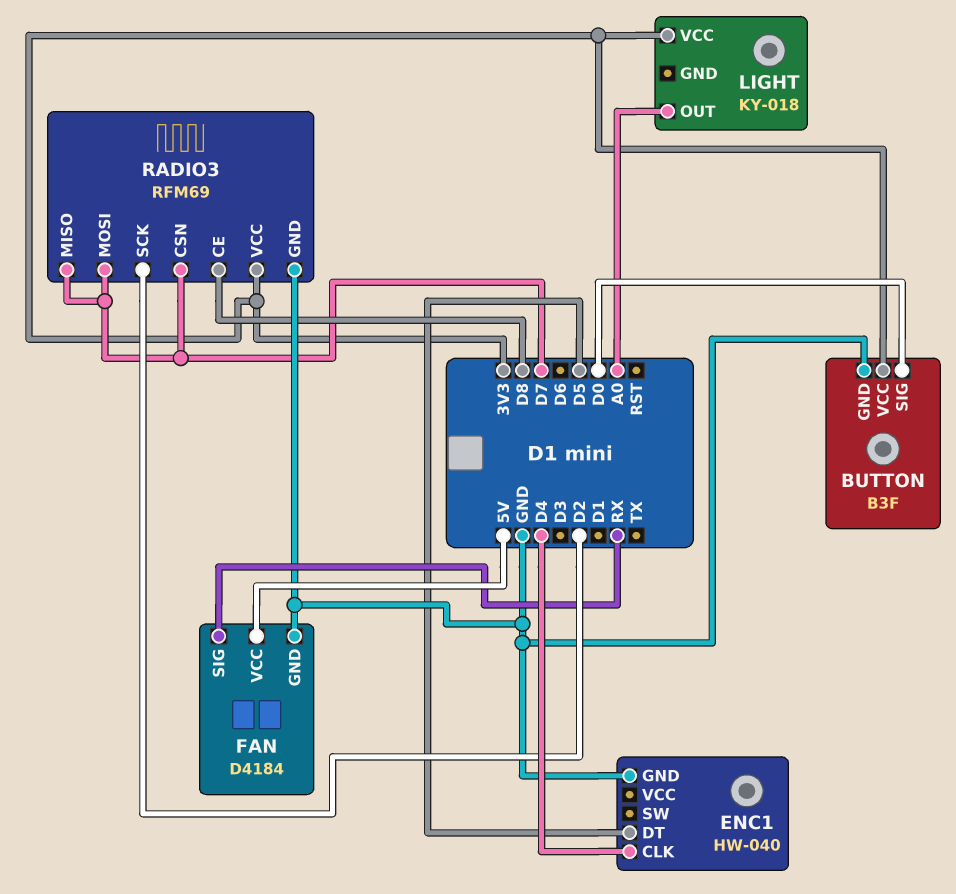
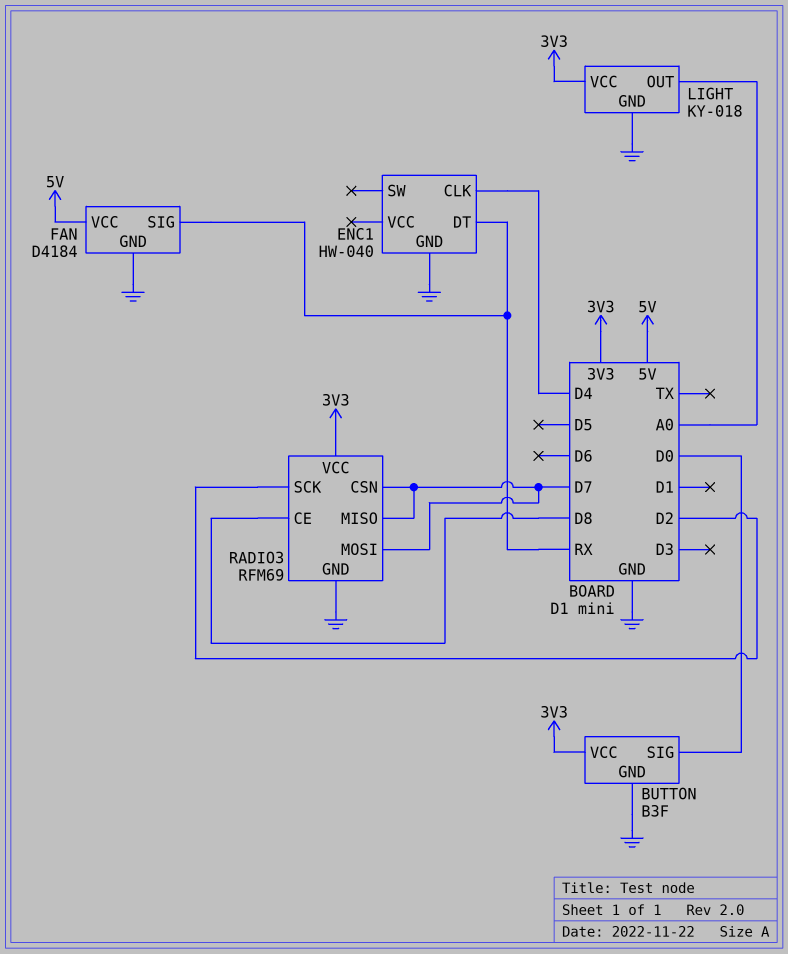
ENC1 pin DT: D5 -> RX
LIGHT pin GND: none -> GND

